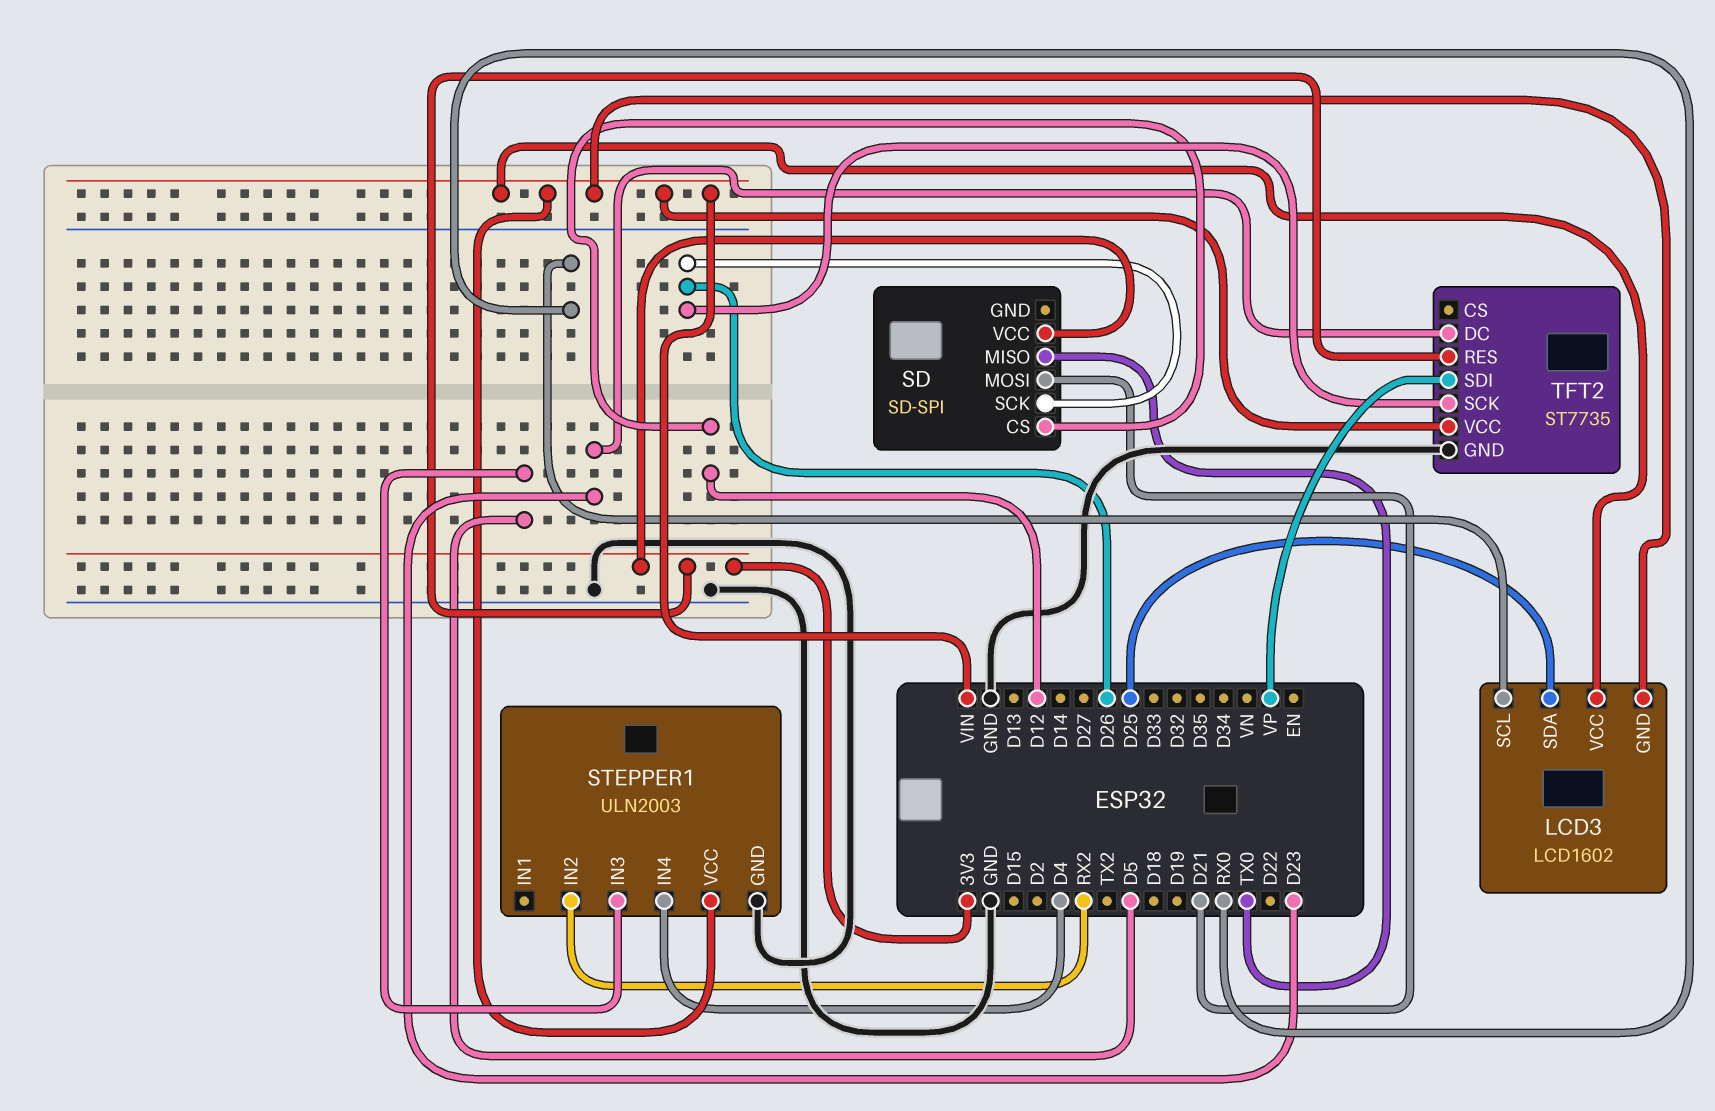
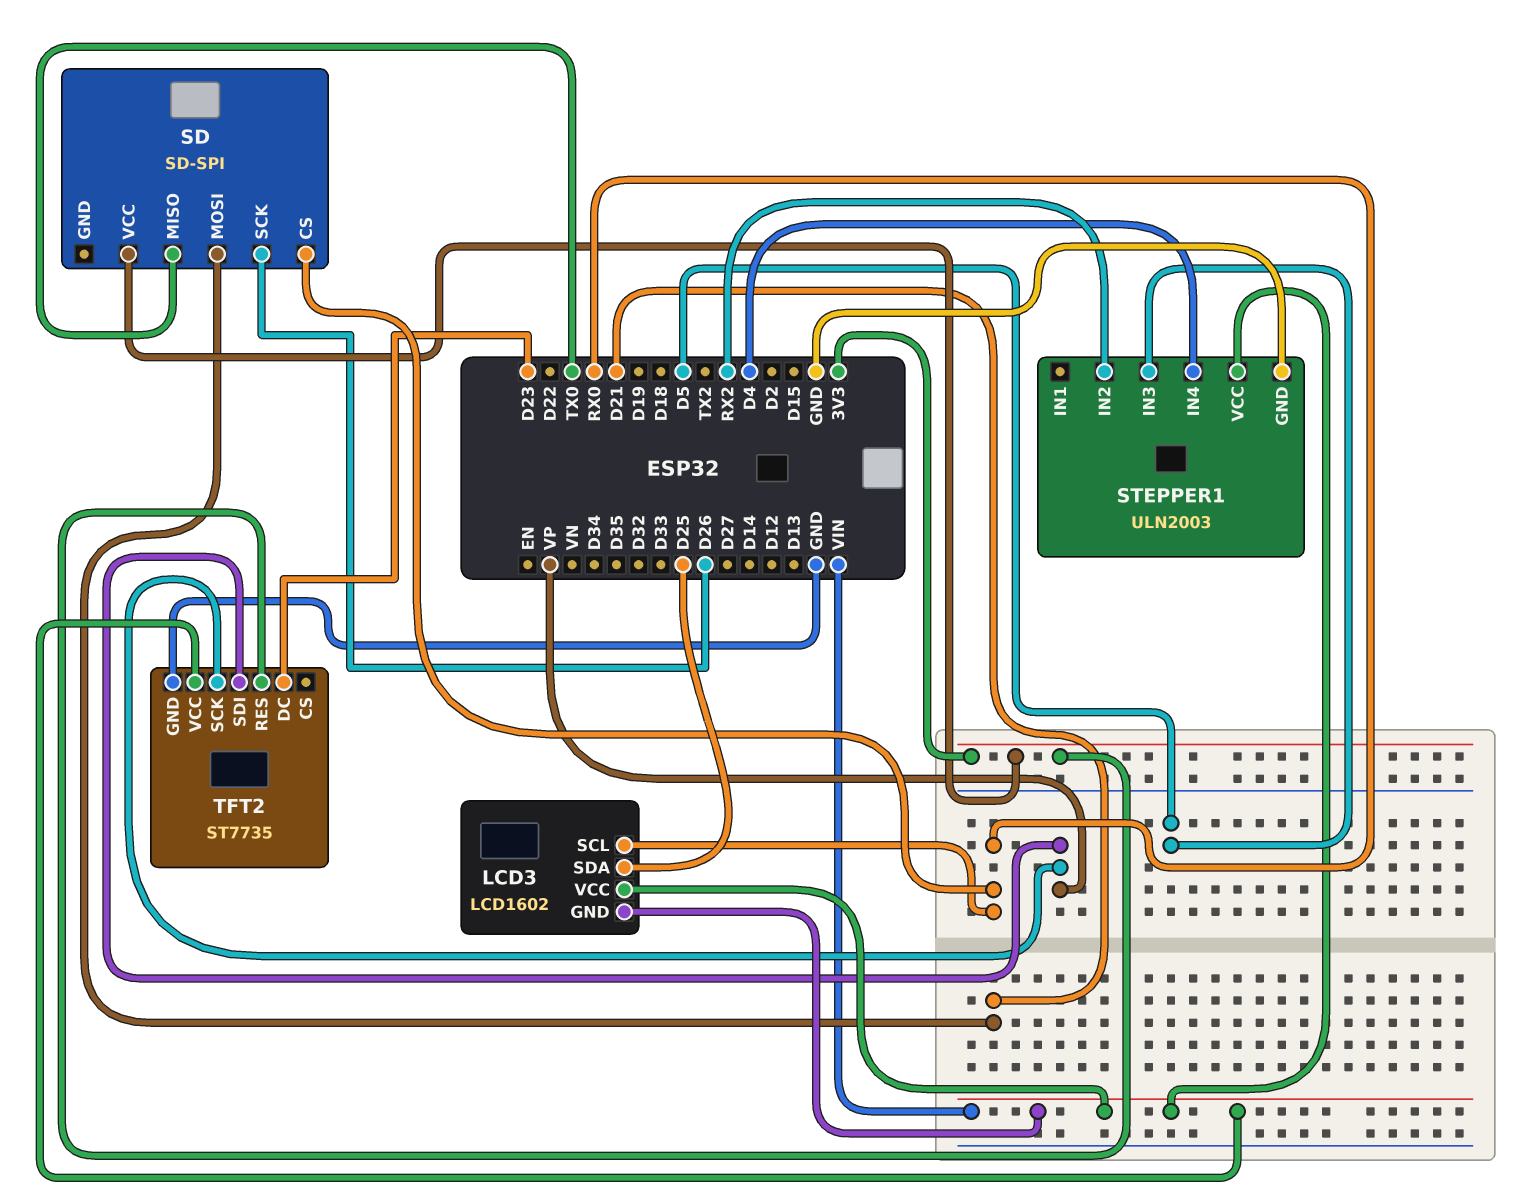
SD pin CS: D12 -> RX0
TFT2 pin SCK: D26 -> VP

